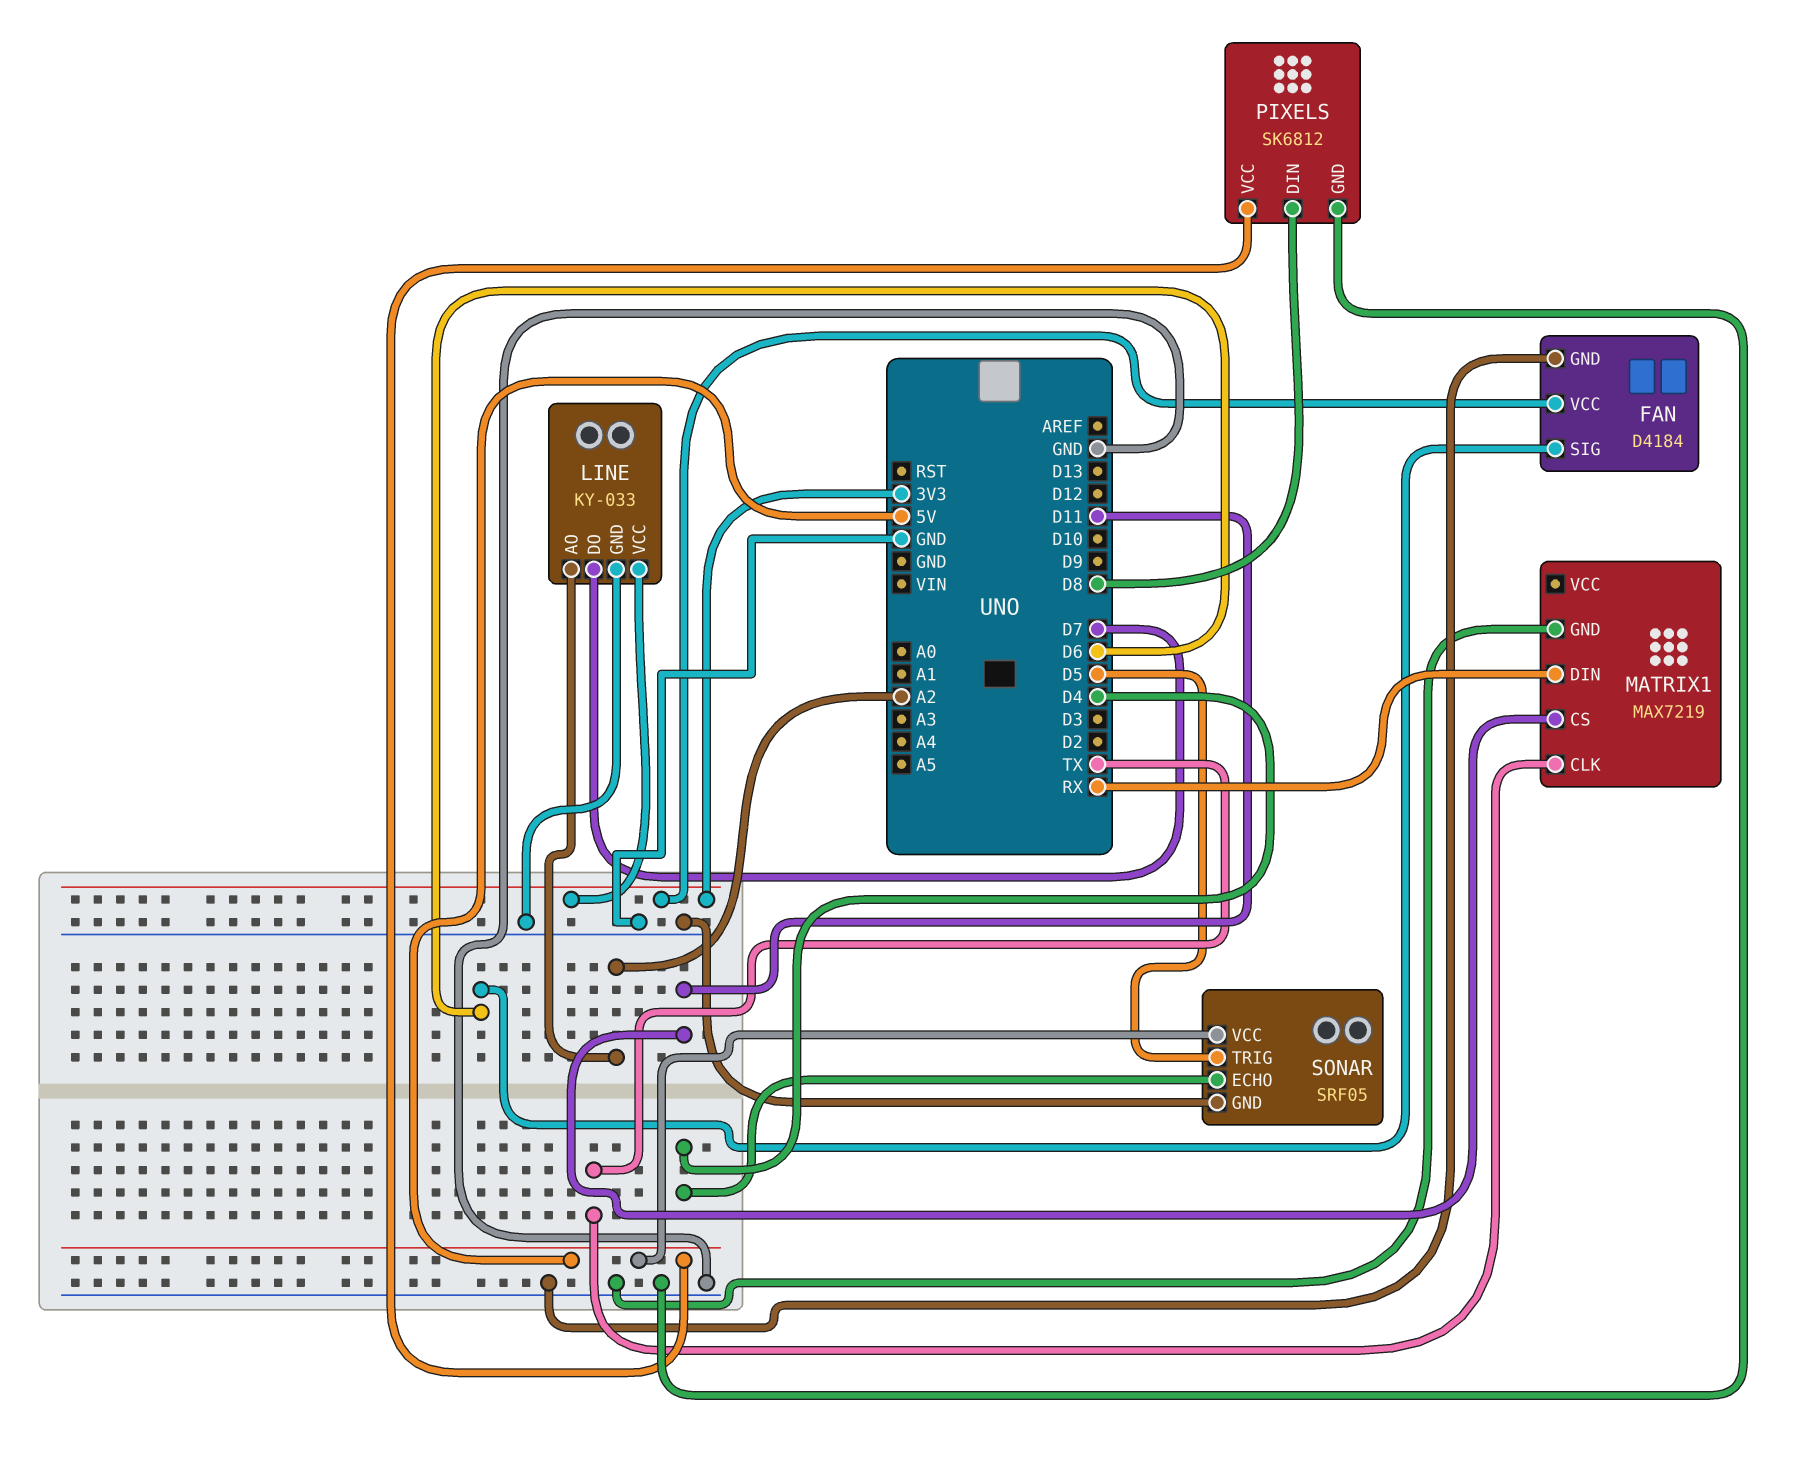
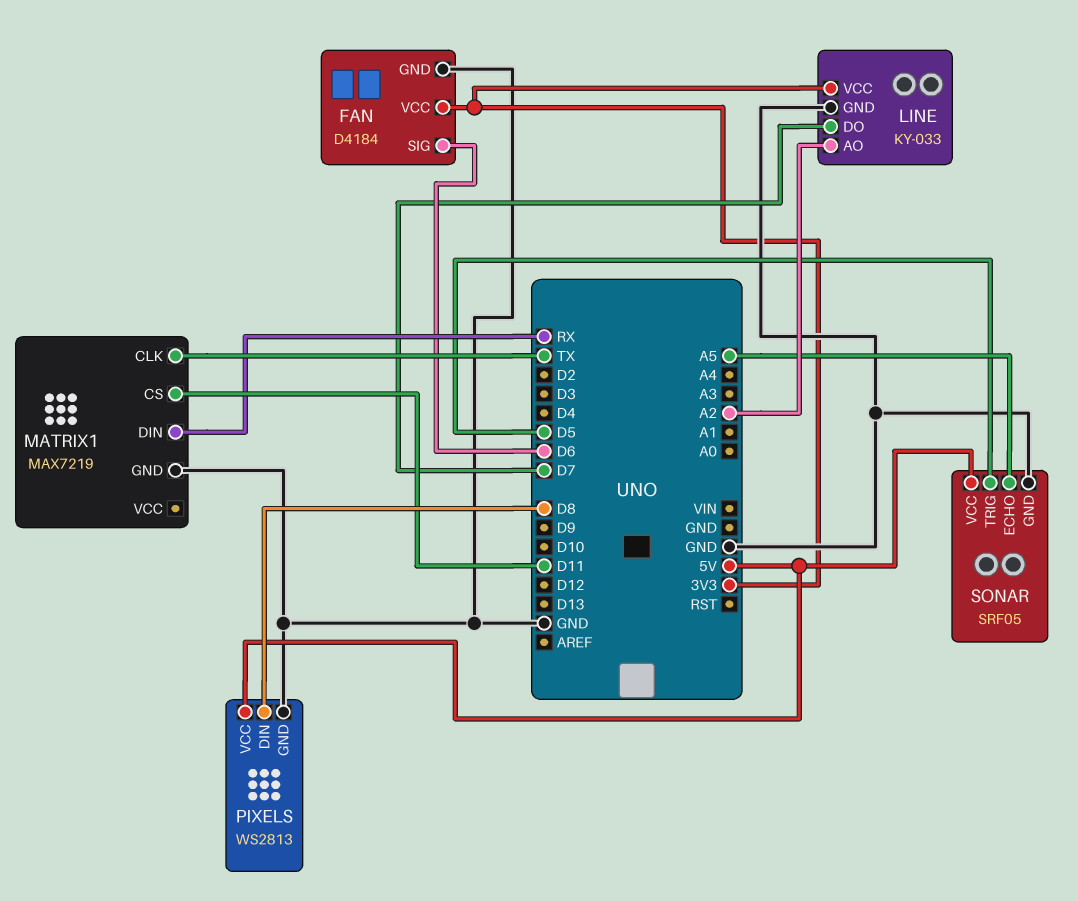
PIXELS: SK6812 -> WS2813
SONAR pin ECHO: D4 -> A5

